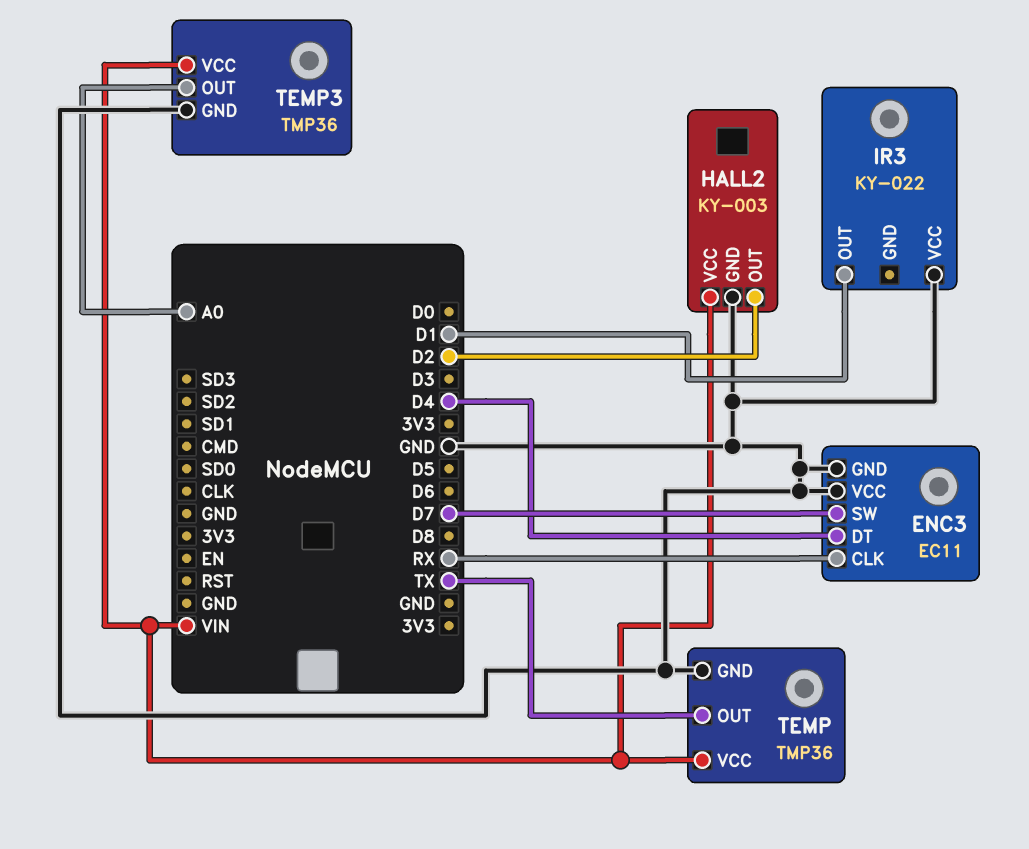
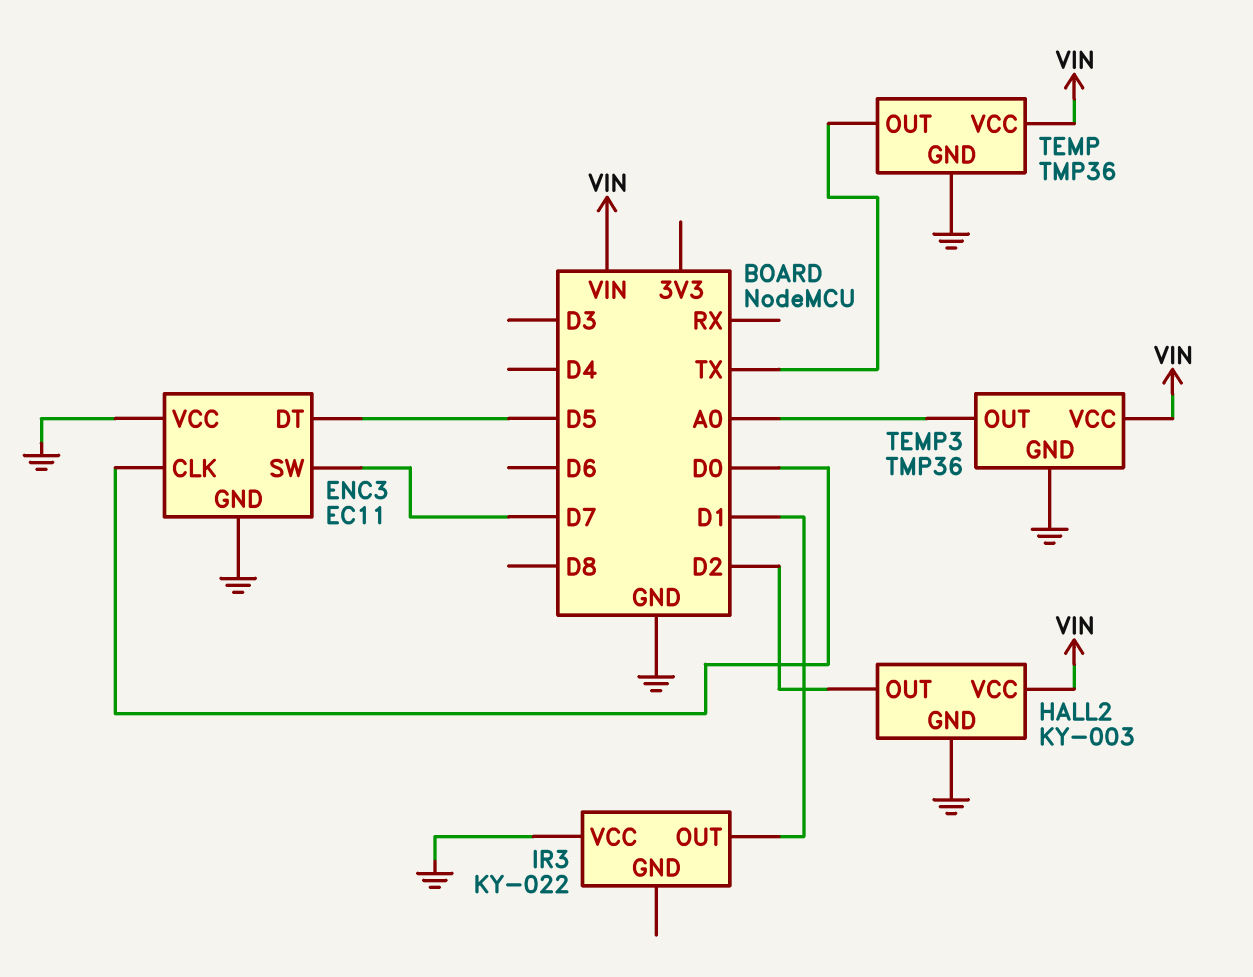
ENC3 pin CLK: RX -> D0
ENC3 pin DT: D4 -> D5

